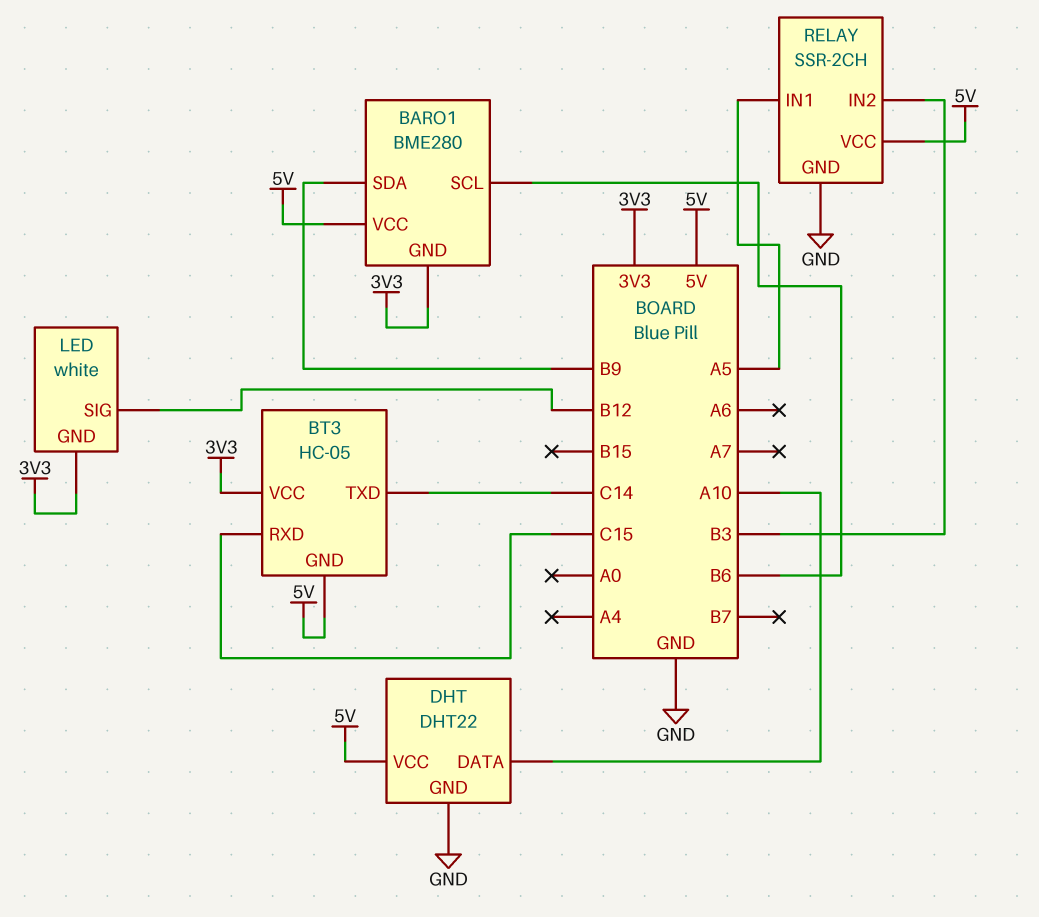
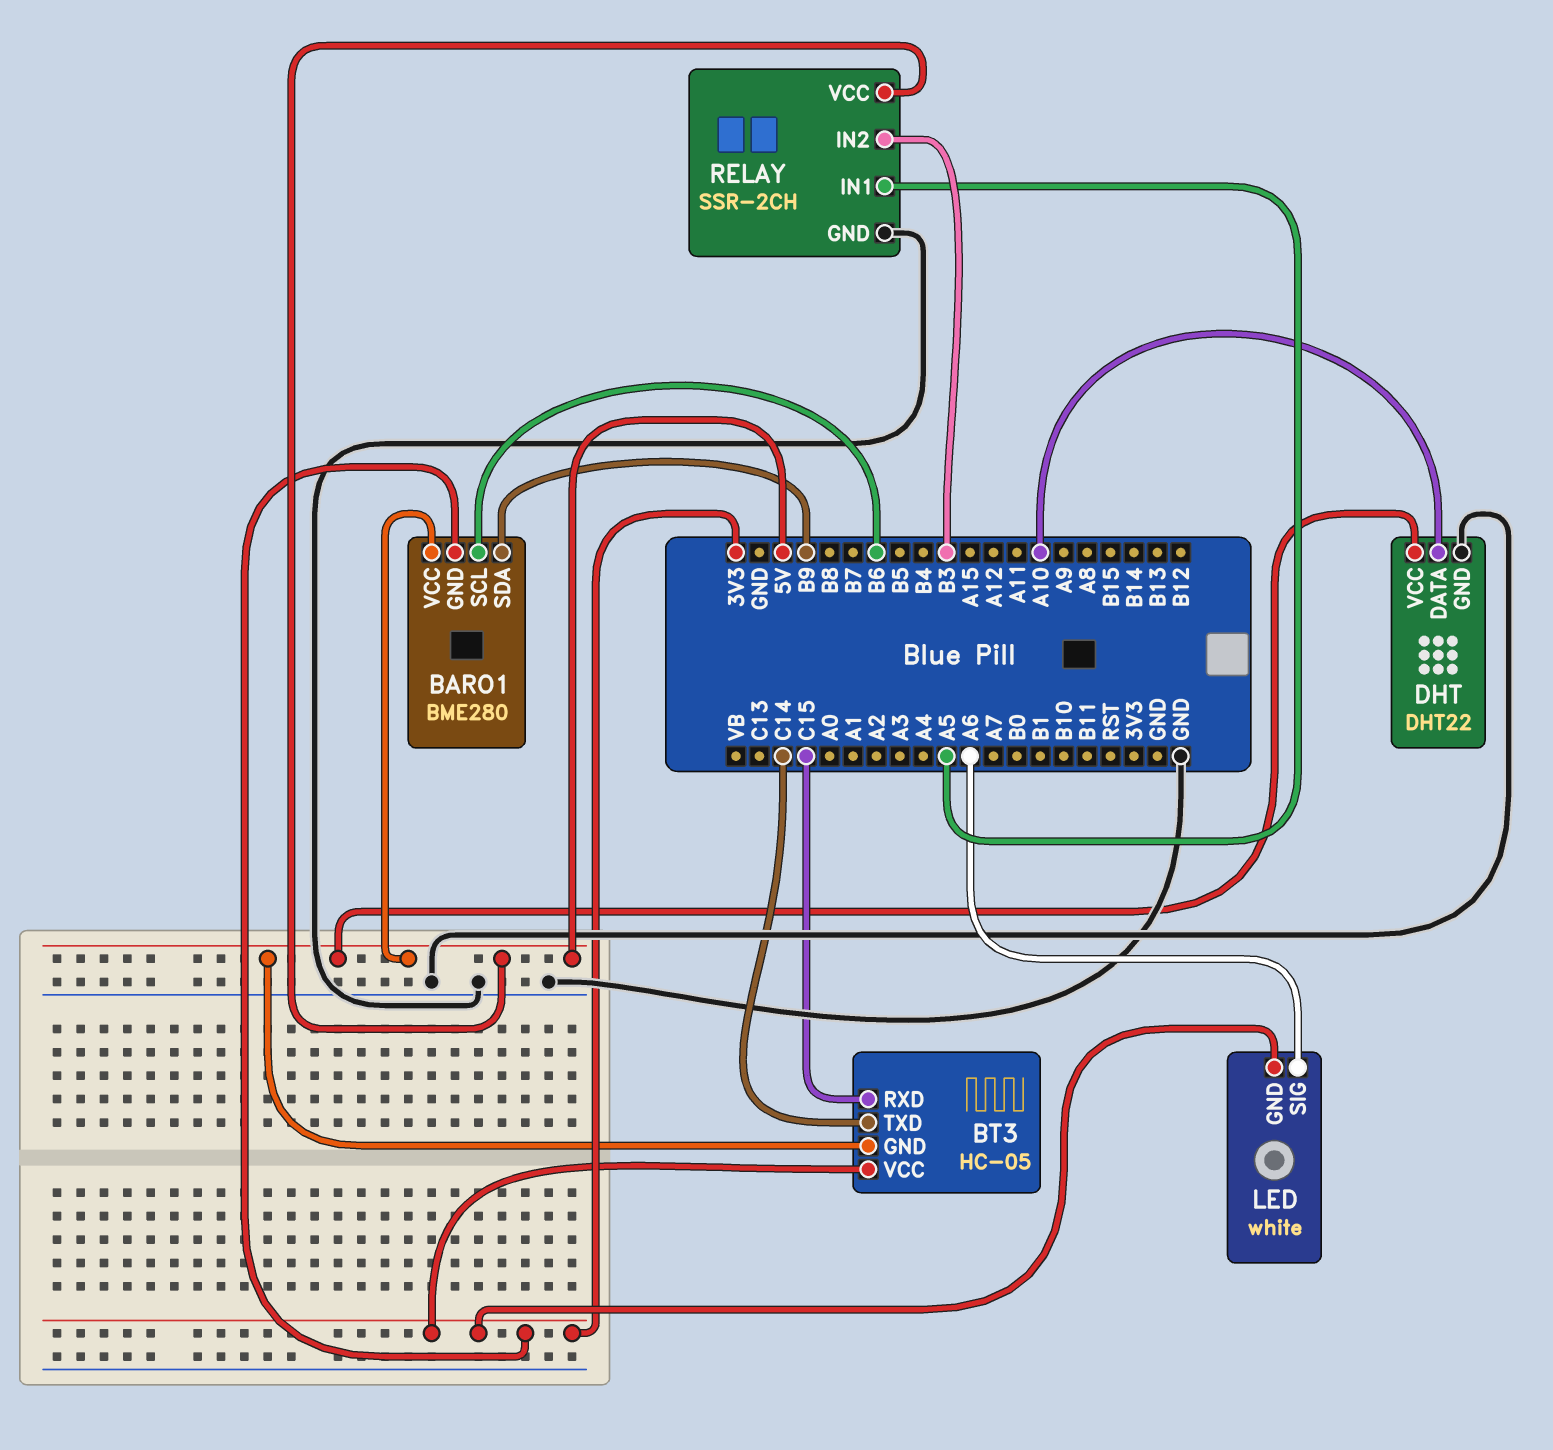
LED pin SIG: B12 -> A6

